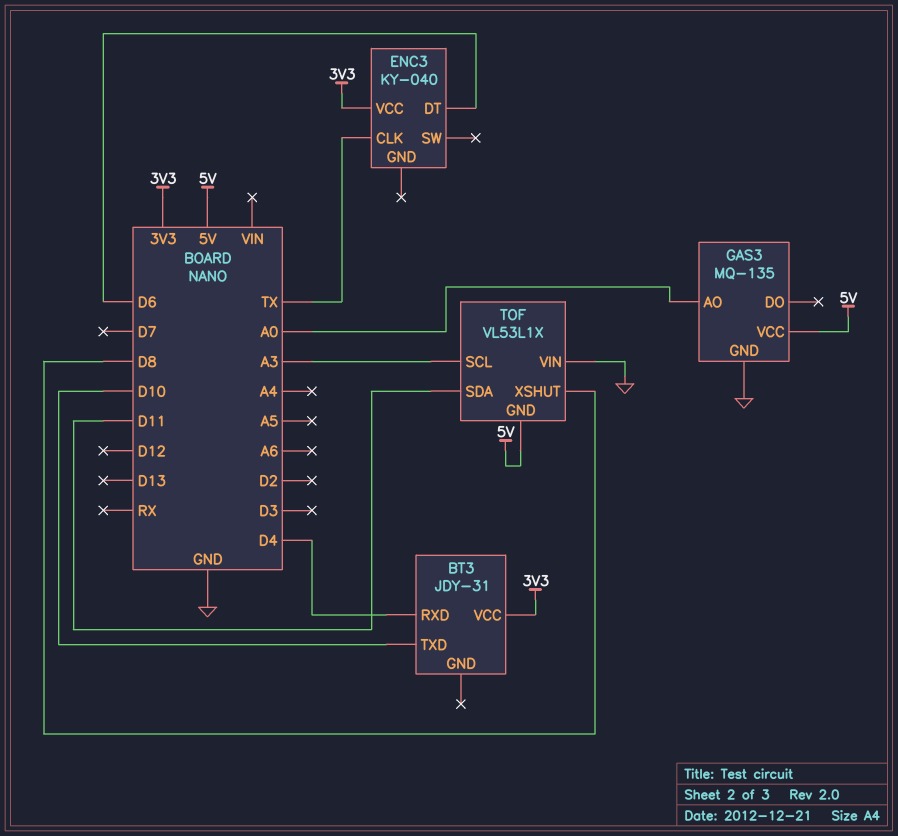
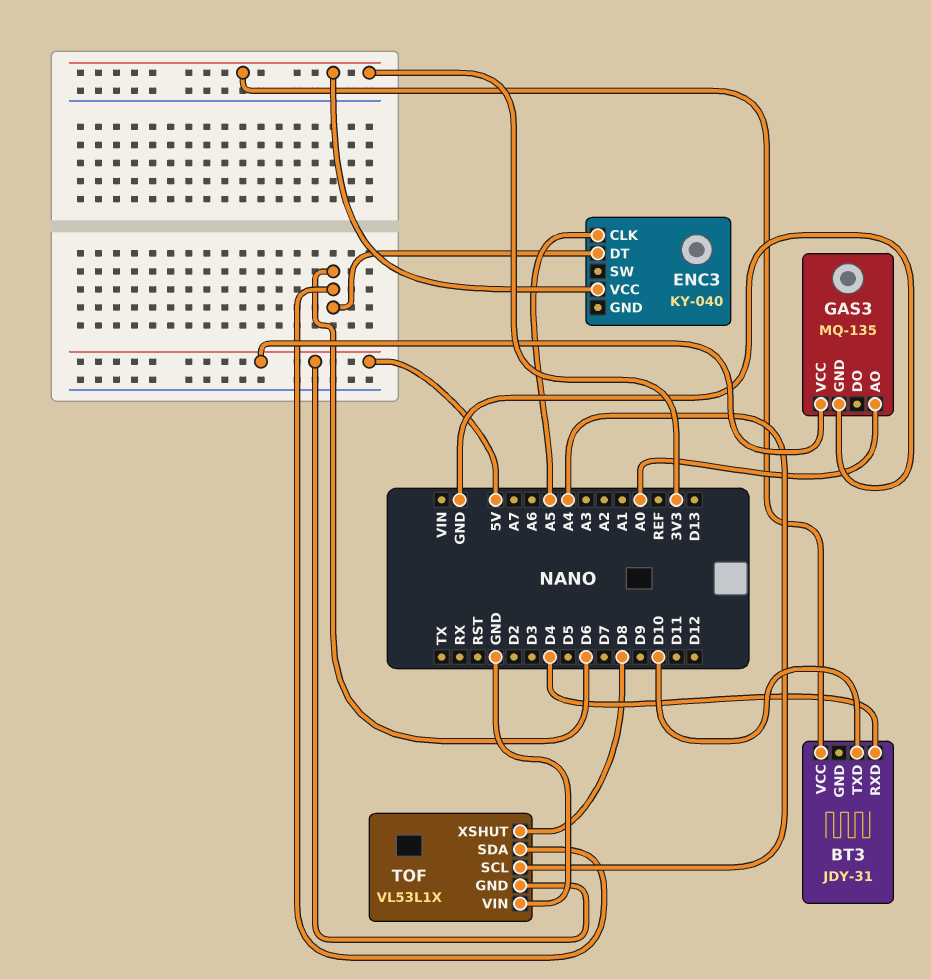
ENC3 pin CLK: TX -> A5
TOF pin SCL: A3 -> A4
TOF pin SDA: D11 -> D6

